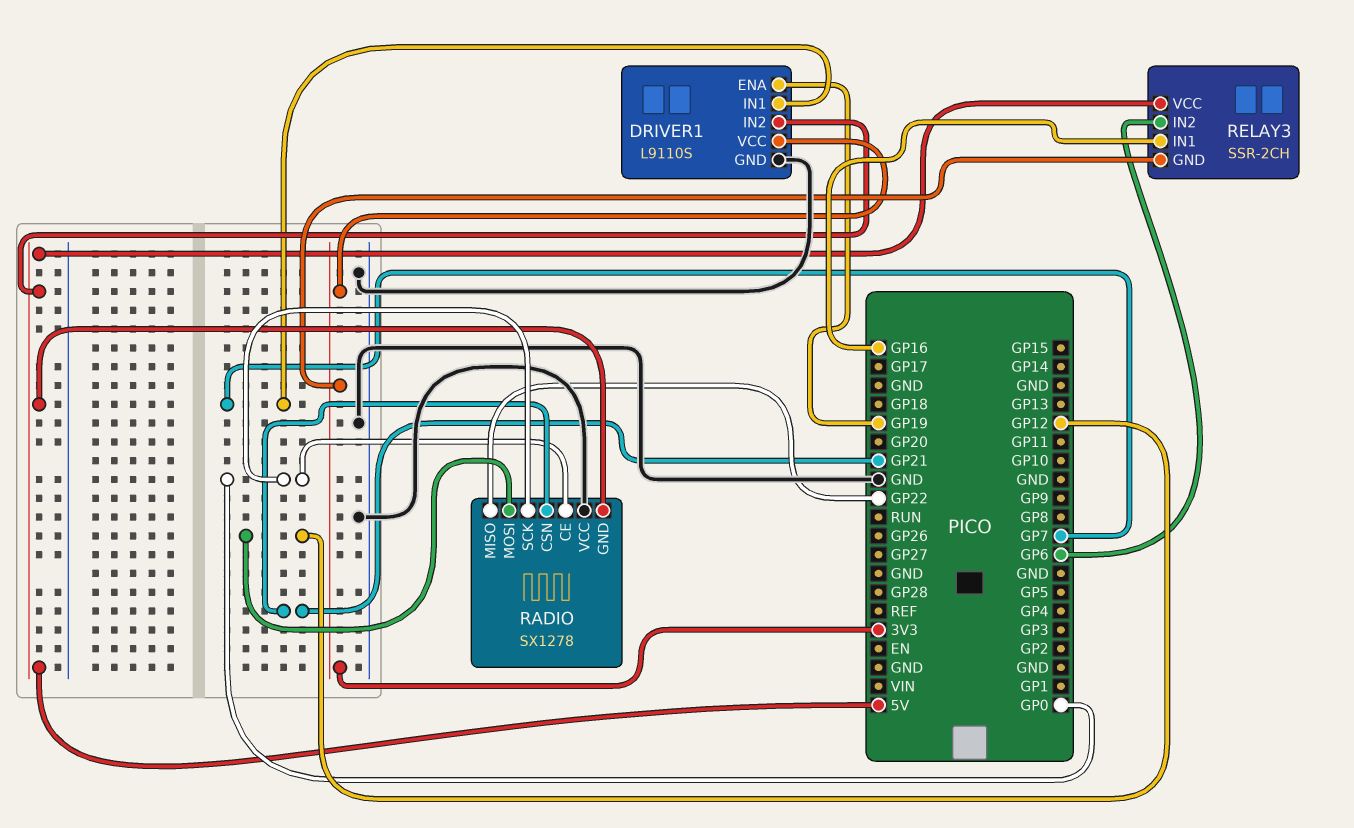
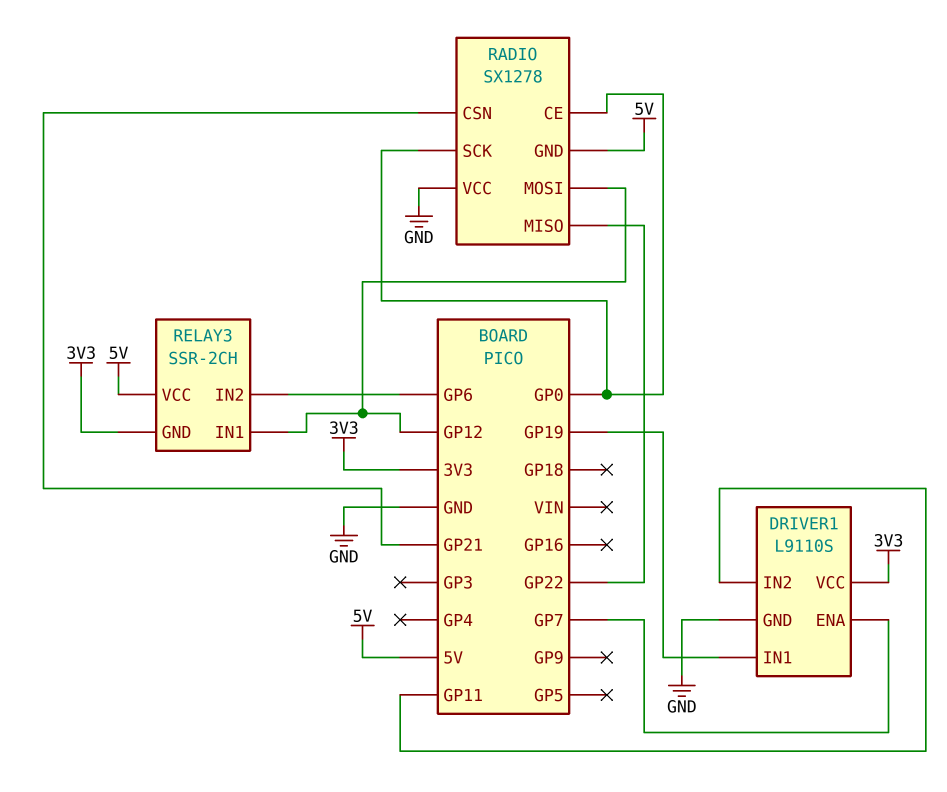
DRIVER1 pin ENA: GP19 -> GP7
DRIVER1 pin IN1: GP7 -> GP19
DRIVER1 pin IN2: 5V -> GP11
RELAY3 pin IN1: GP16 -> GP12

